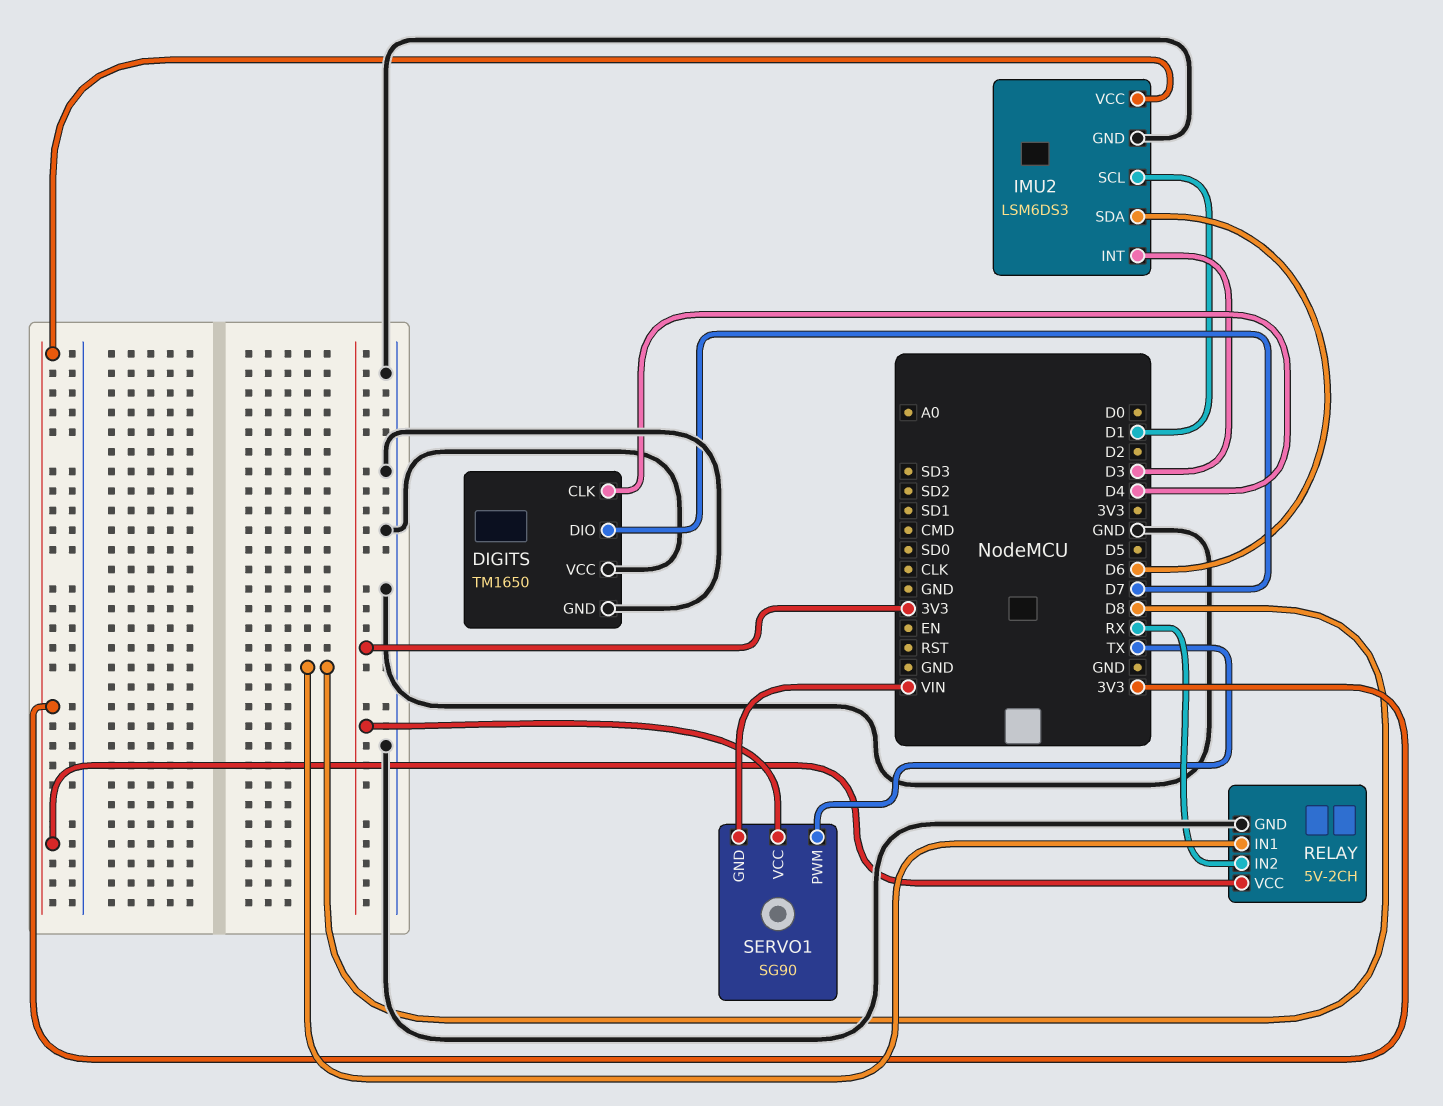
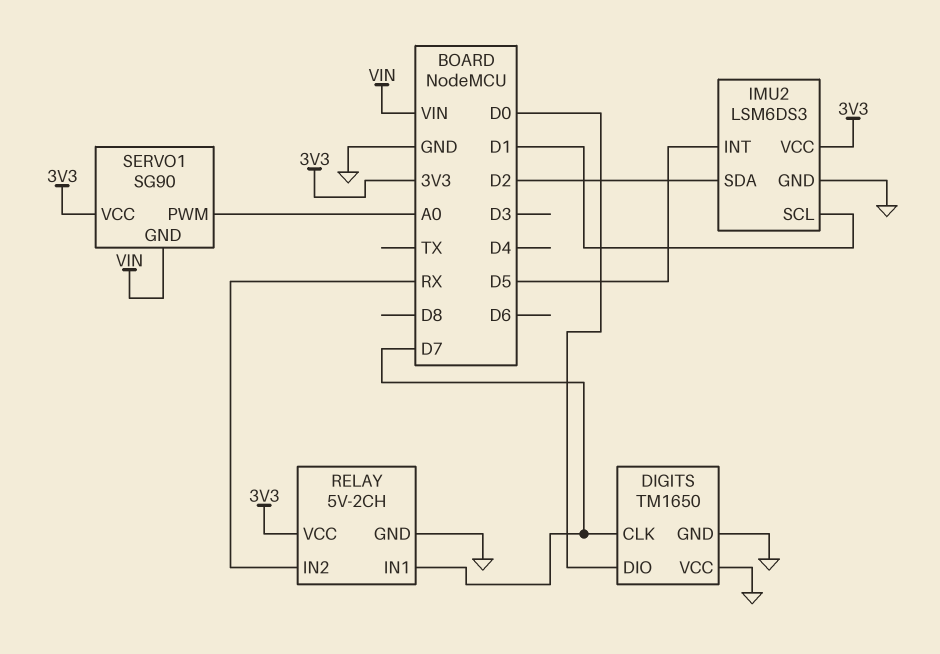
DIGITS pin CLK: D4 -> D7
DIGITS pin DIO: D7 -> D0
IMU2 pin INT: D3 -> D5
IMU2 pin SDA: D6 -> D2
RELAY pin IN1: D8 -> D7
SERVO1 pin PWM: TX -> A0

